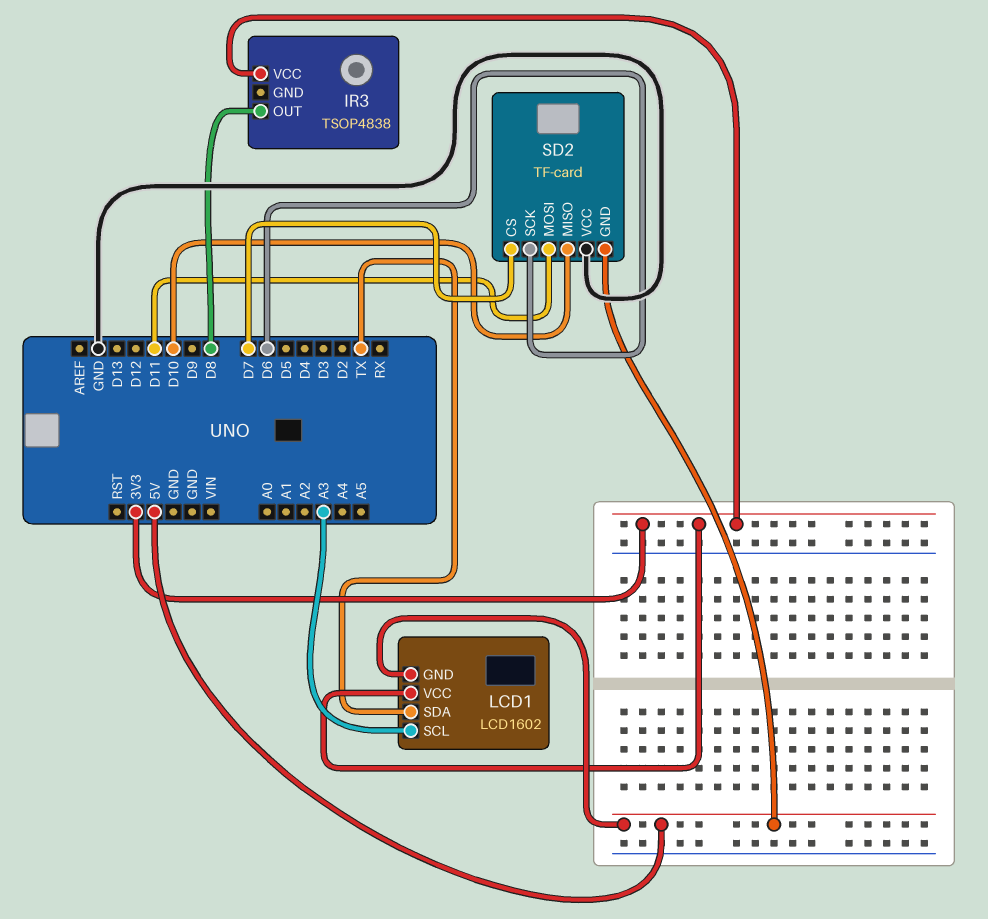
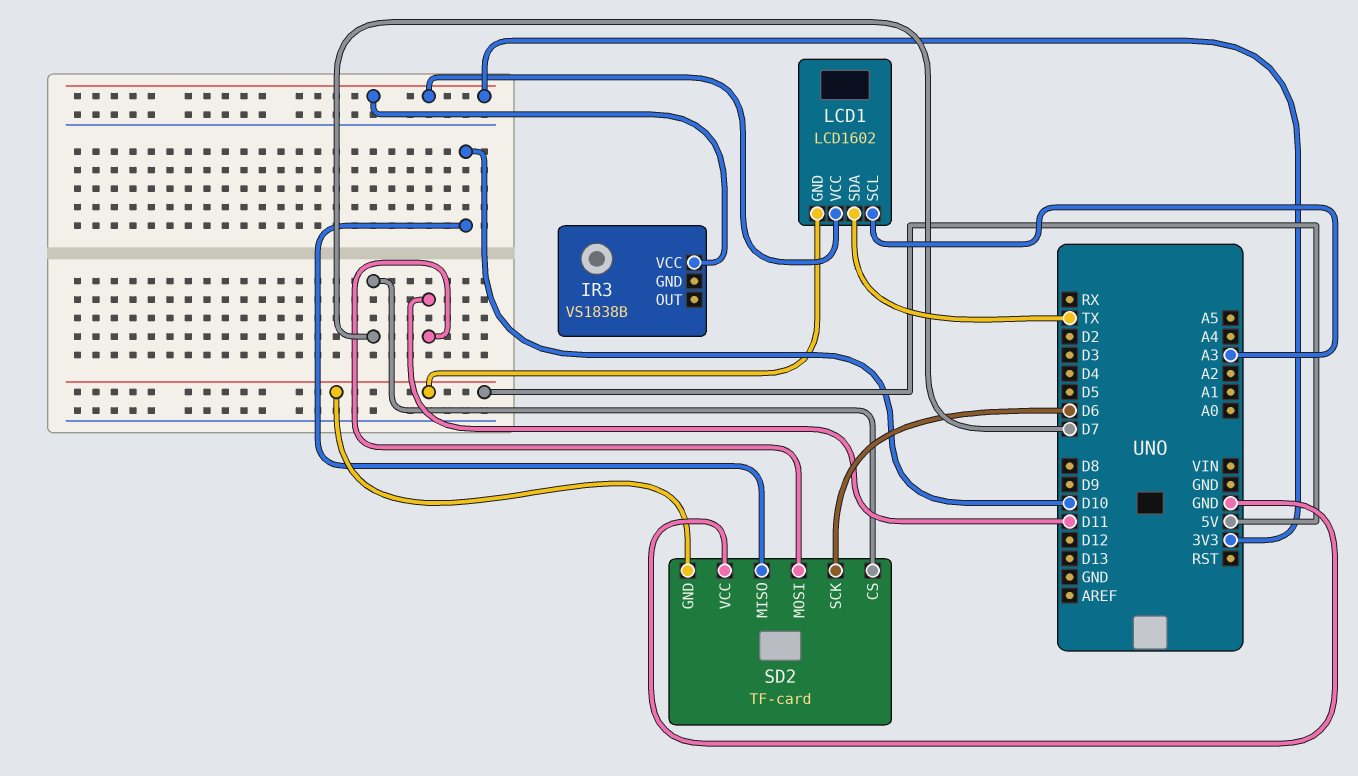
IR3: TSOP4838 -> VS1838B
IR3 pin OUT: D8 -> none

